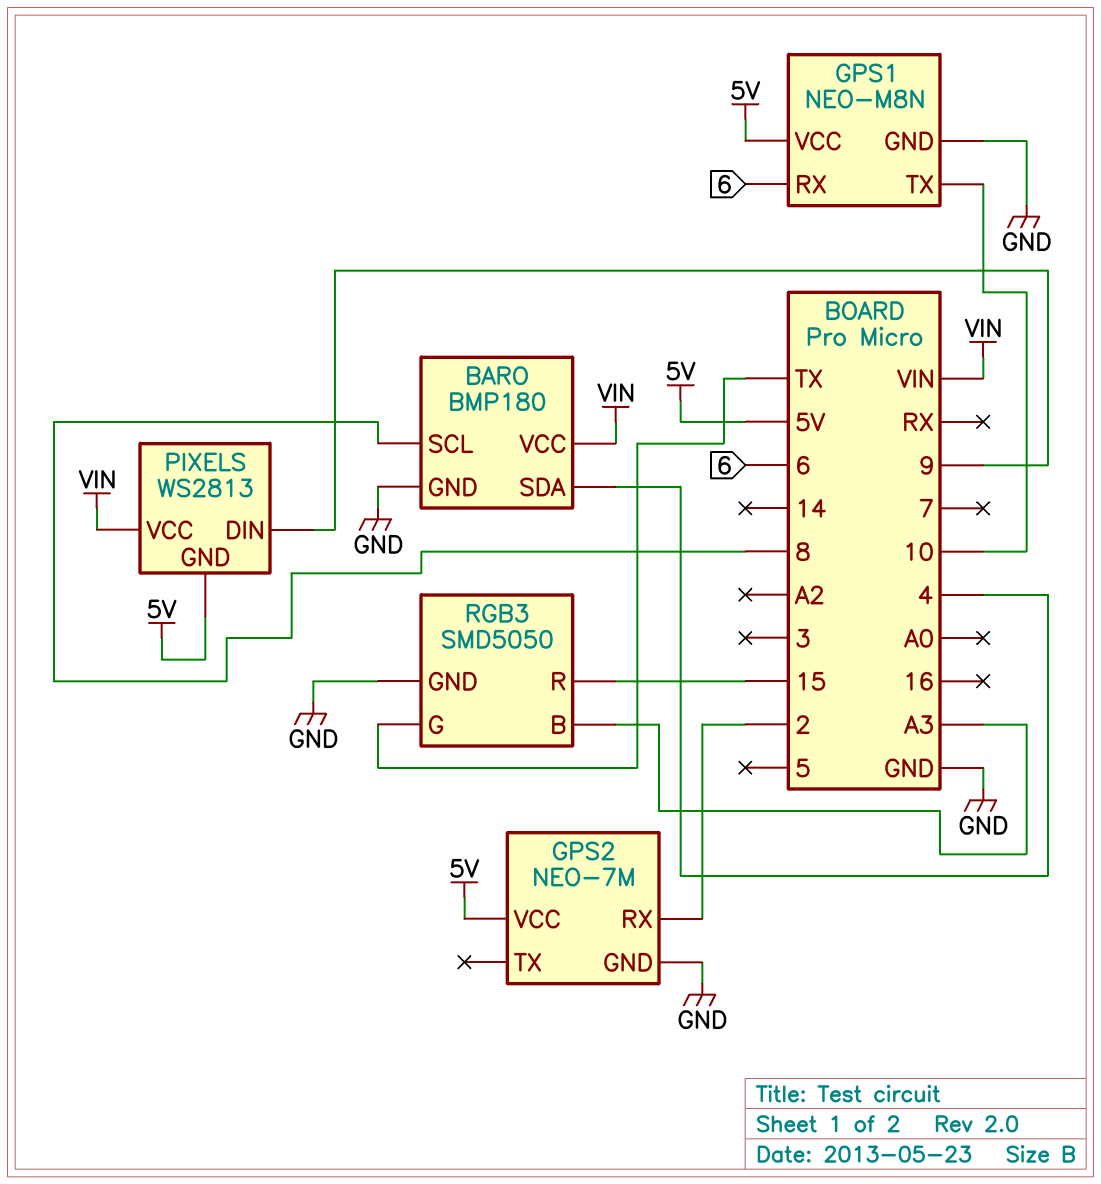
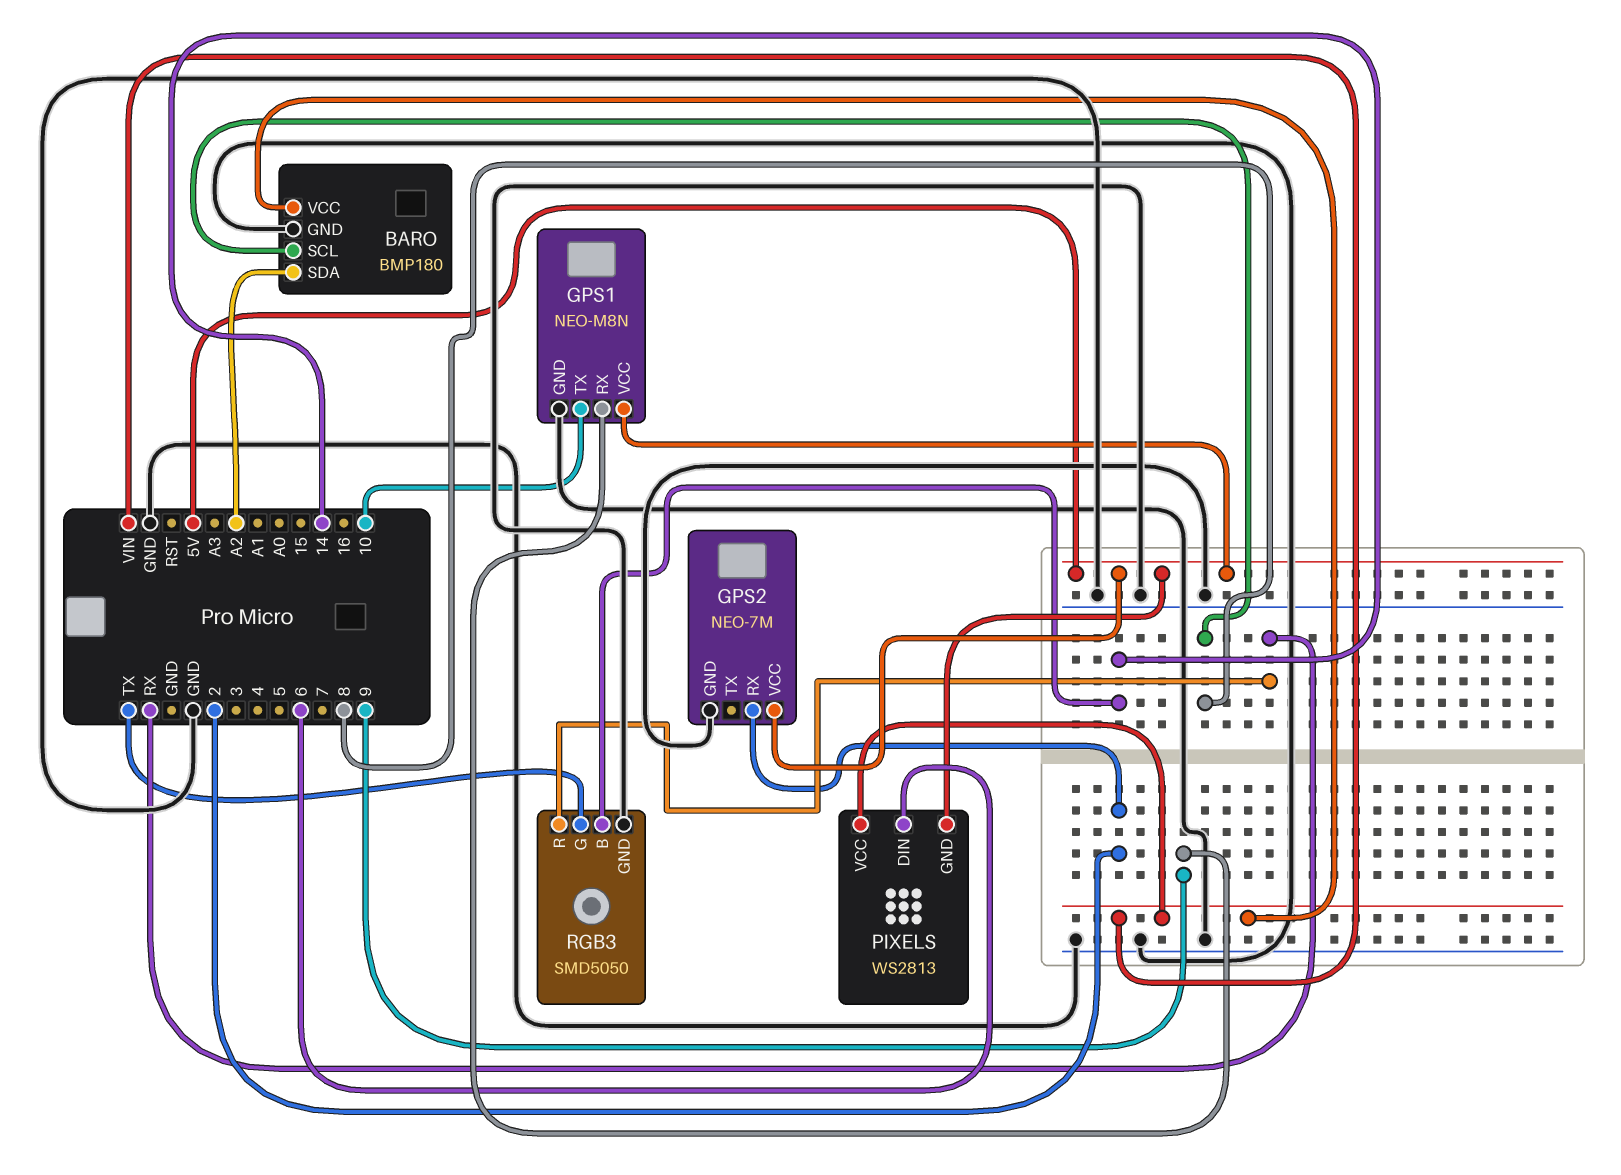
BARO pin SDA: 4 -> A2
GPS1 pin RX: 6 -> 9
PIXELS pin DIN: 9 -> 6
RGB3 pin B: A3 -> 14
RGB3 pin R: 15 -> RX

